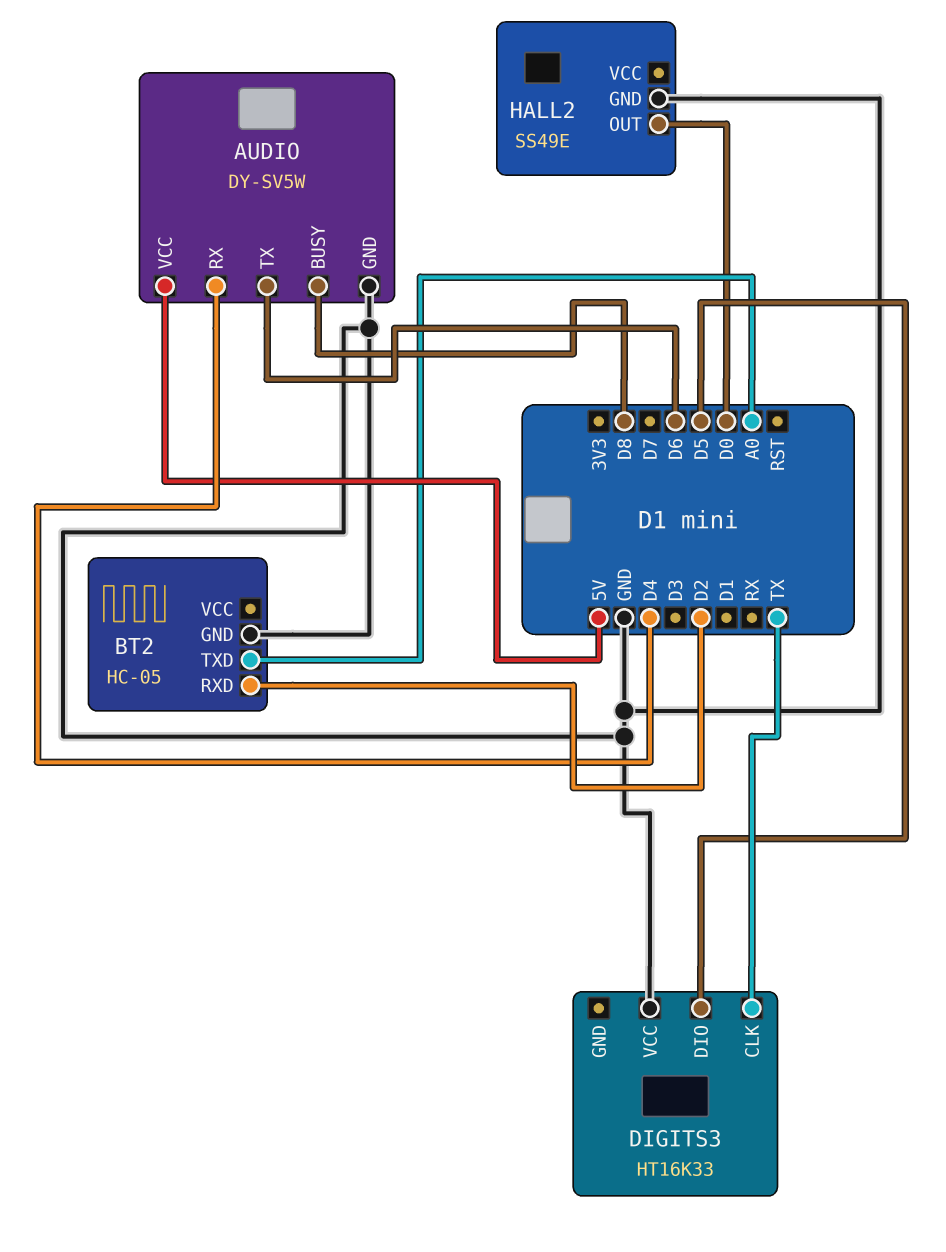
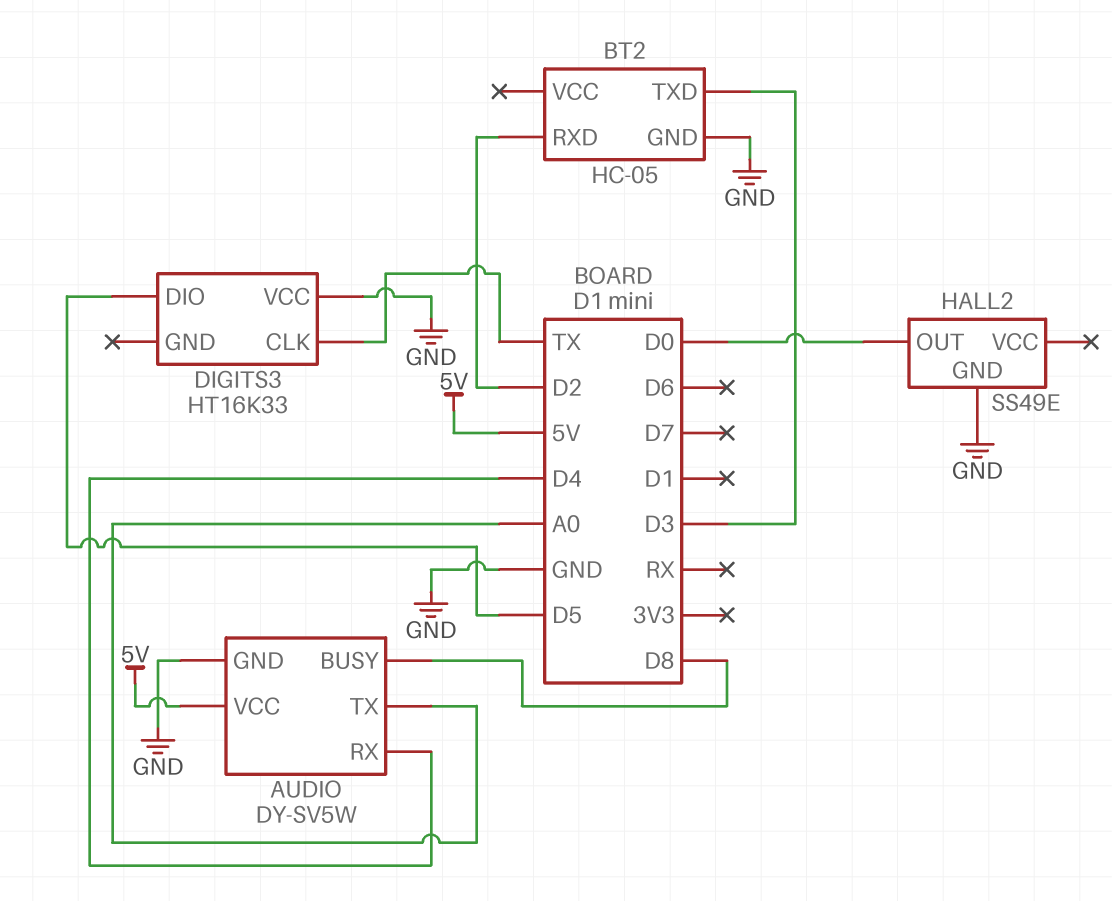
AUDIO pin TX: D6 -> A0
BT2 pin TXD: A0 -> D3

